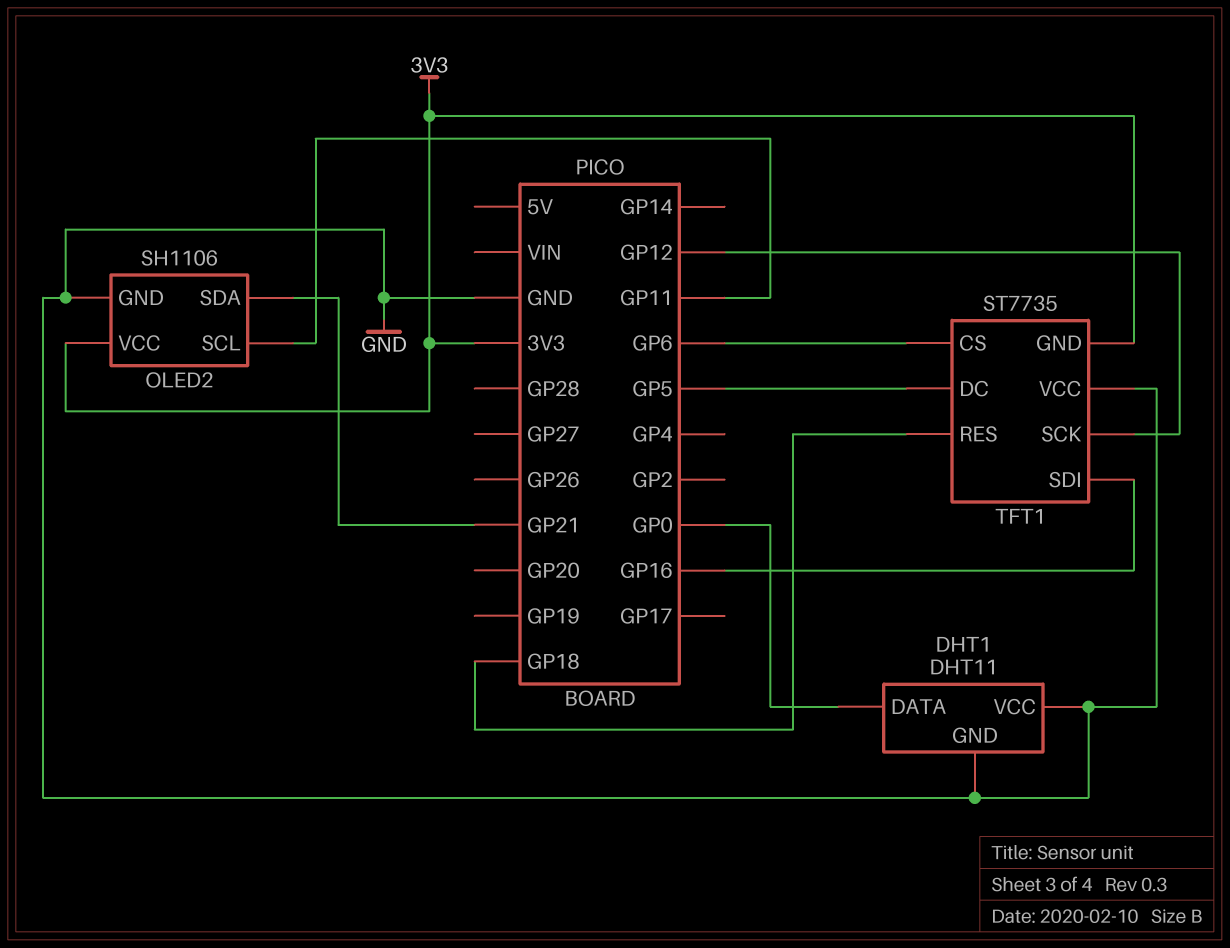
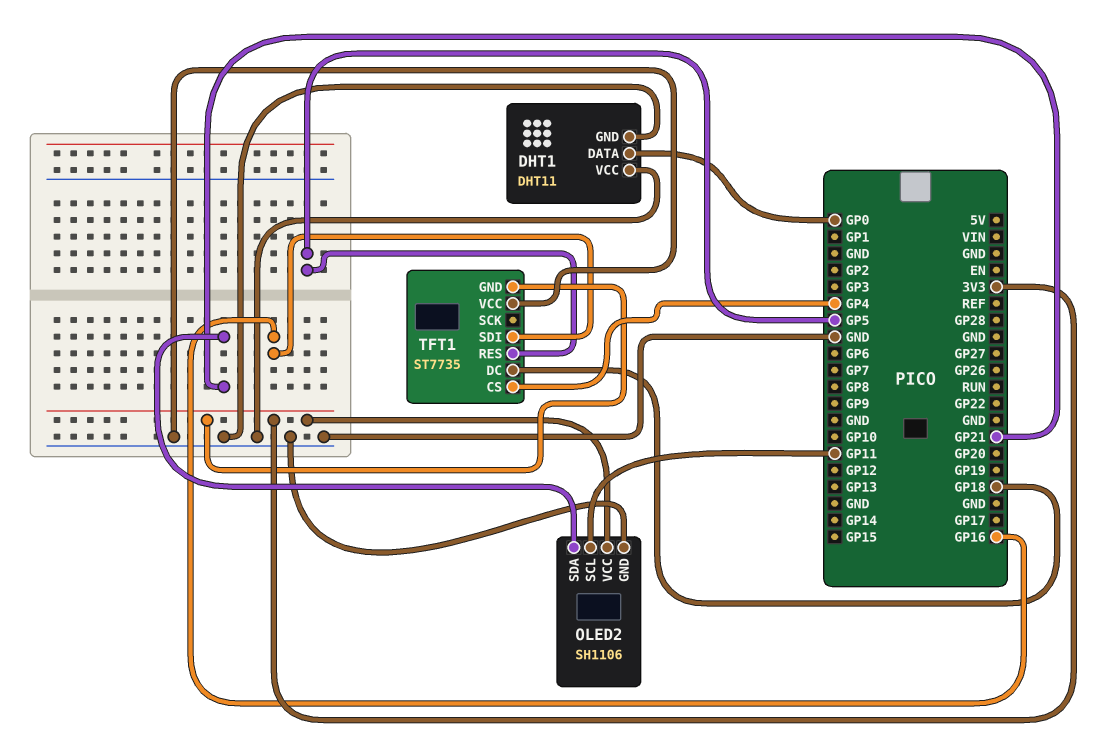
TFT1 pin CS: GP6 -> GP4
TFT1 pin DC: GP5 -> GP18
TFT1 pin RES: GP18 -> GP5
TFT1 pin SCK: GP12 -> none

